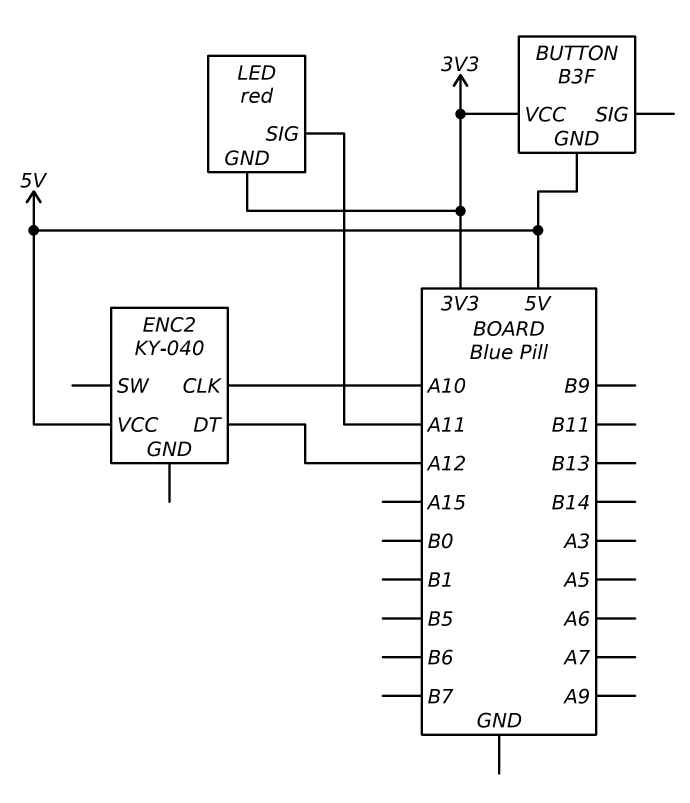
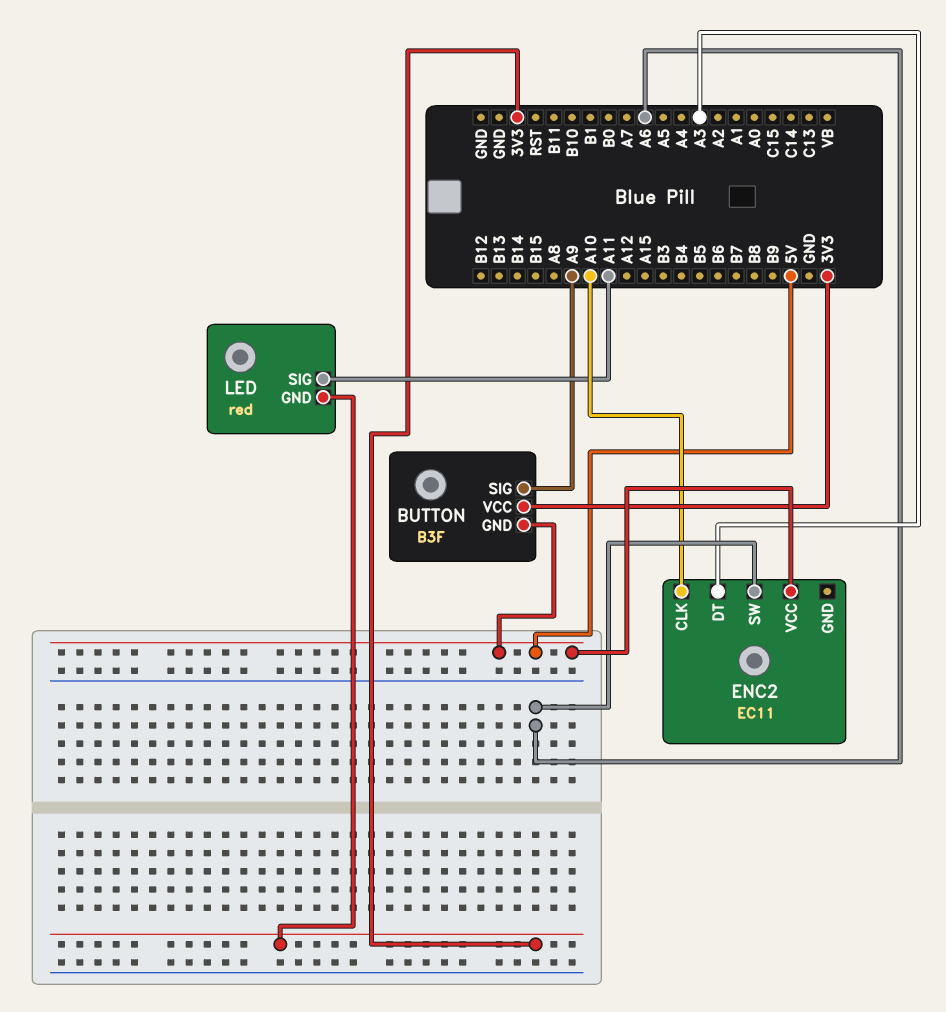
BUTTON pin SIG: none -> A9
ENC2: KY-040 -> EC11
ENC2 pin DT: A12 -> A3
ENC2 pin SW: none -> A6

